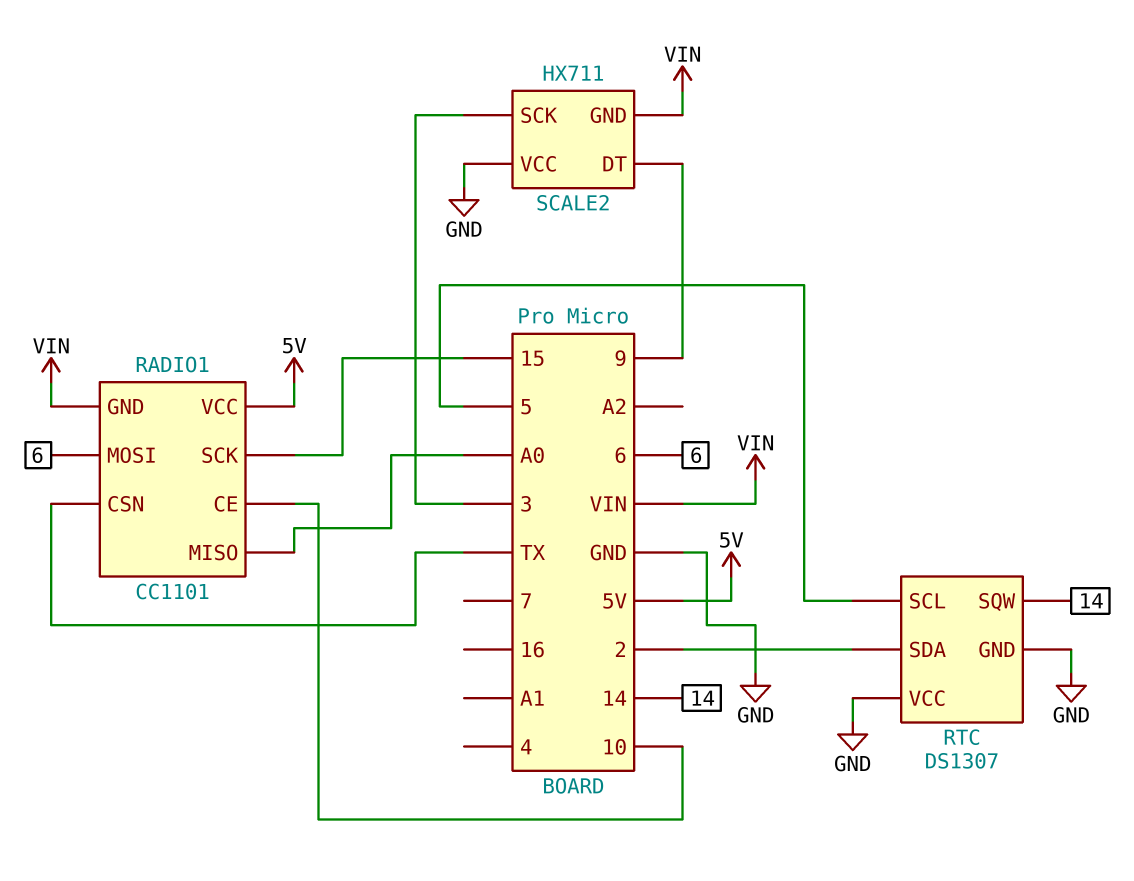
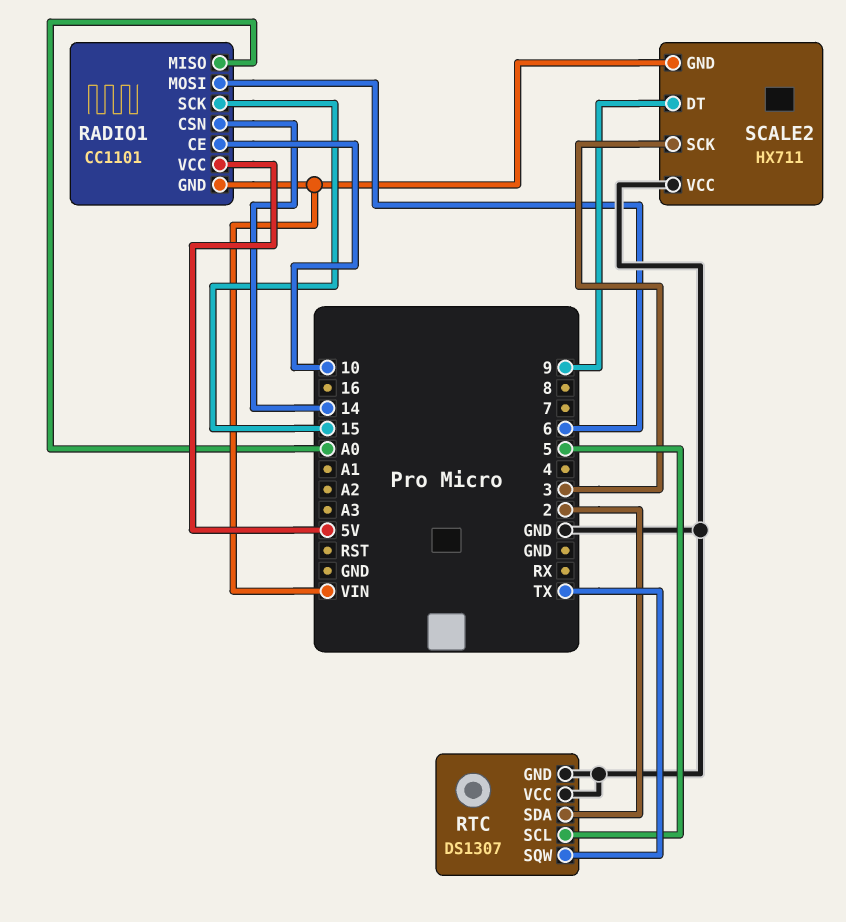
RADIO1 pin CSN: TX -> 14
RTC pin SQW: 14 -> TX

